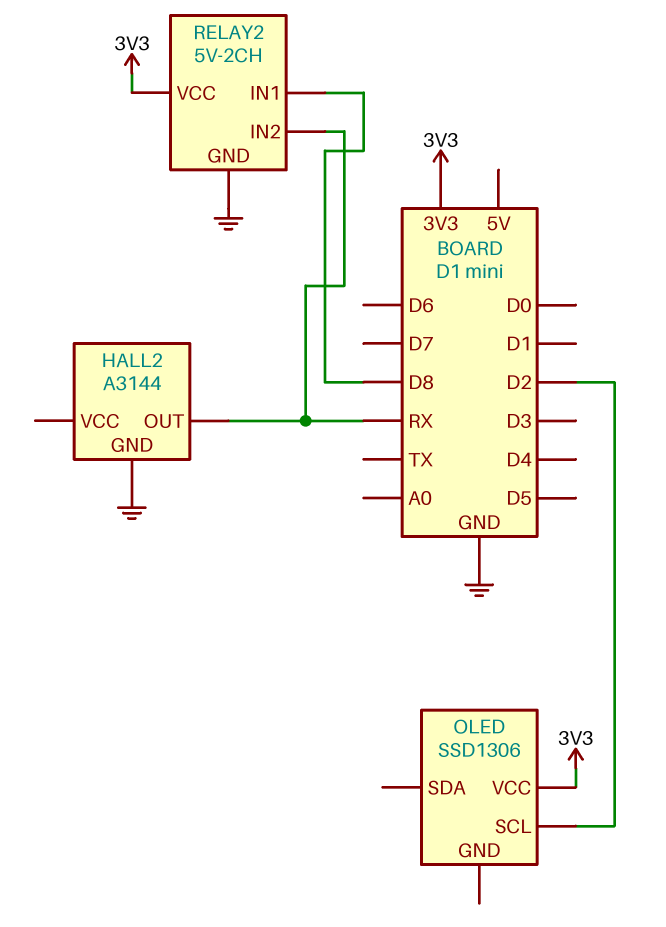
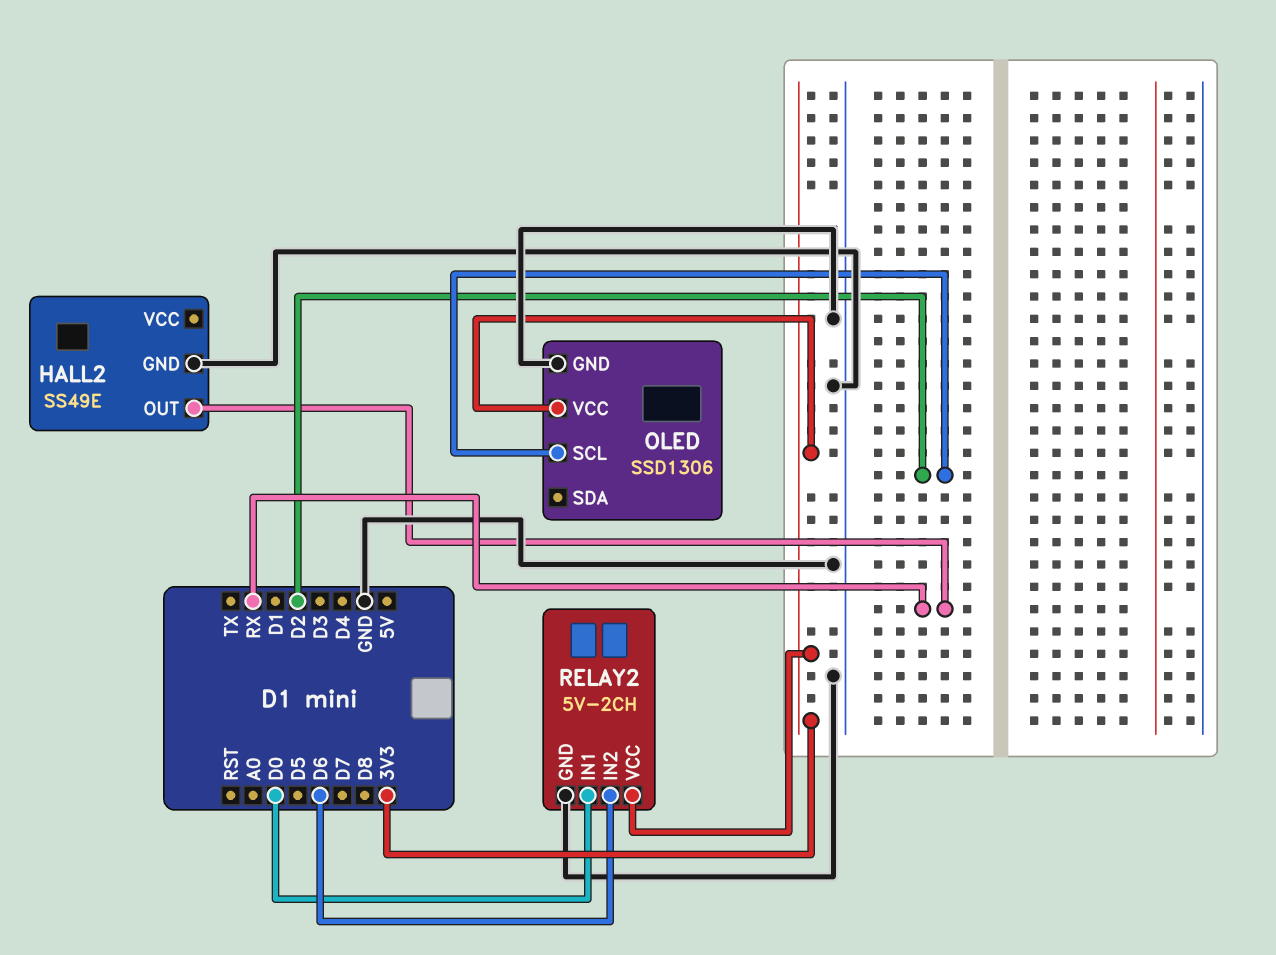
HALL2: A3144 -> SS49E
OLED pin GND: none -> GND
RELAY2 pin IN1: D8 -> D0
RELAY2 pin IN2: RX -> D6

